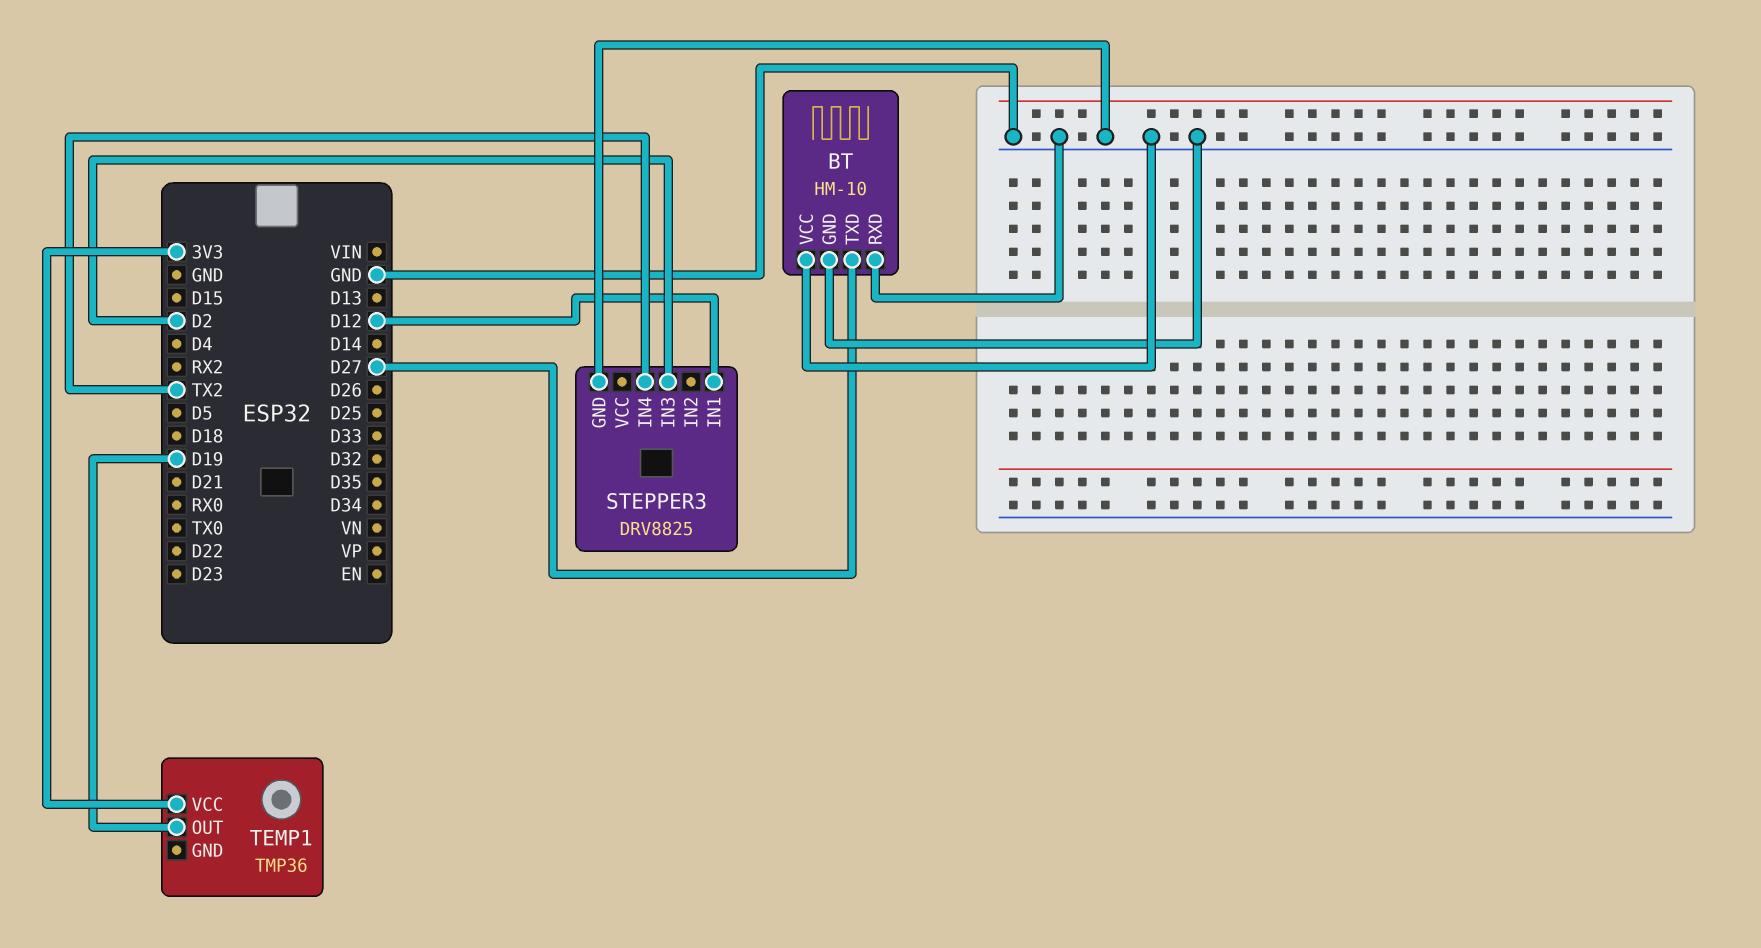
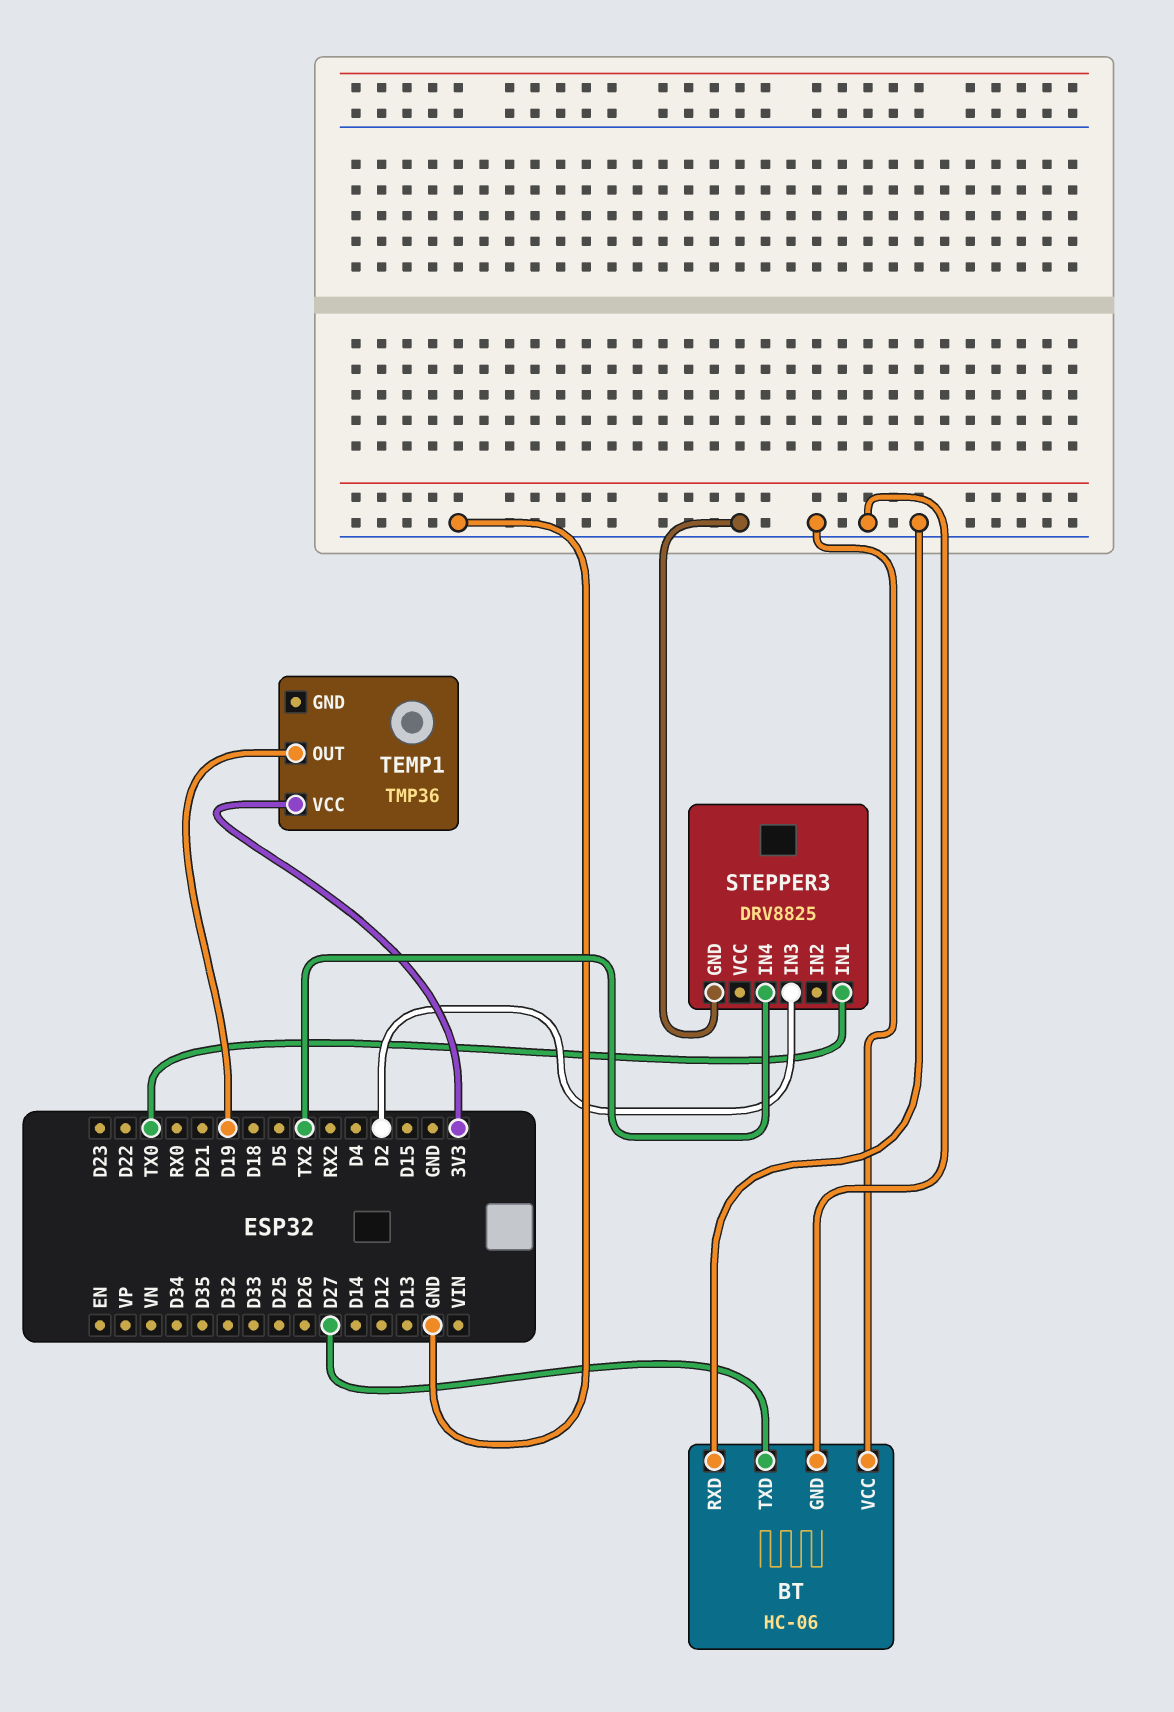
BT: HM-10 -> HC-06
STEPPER3 pin IN1: D12 -> TX0

